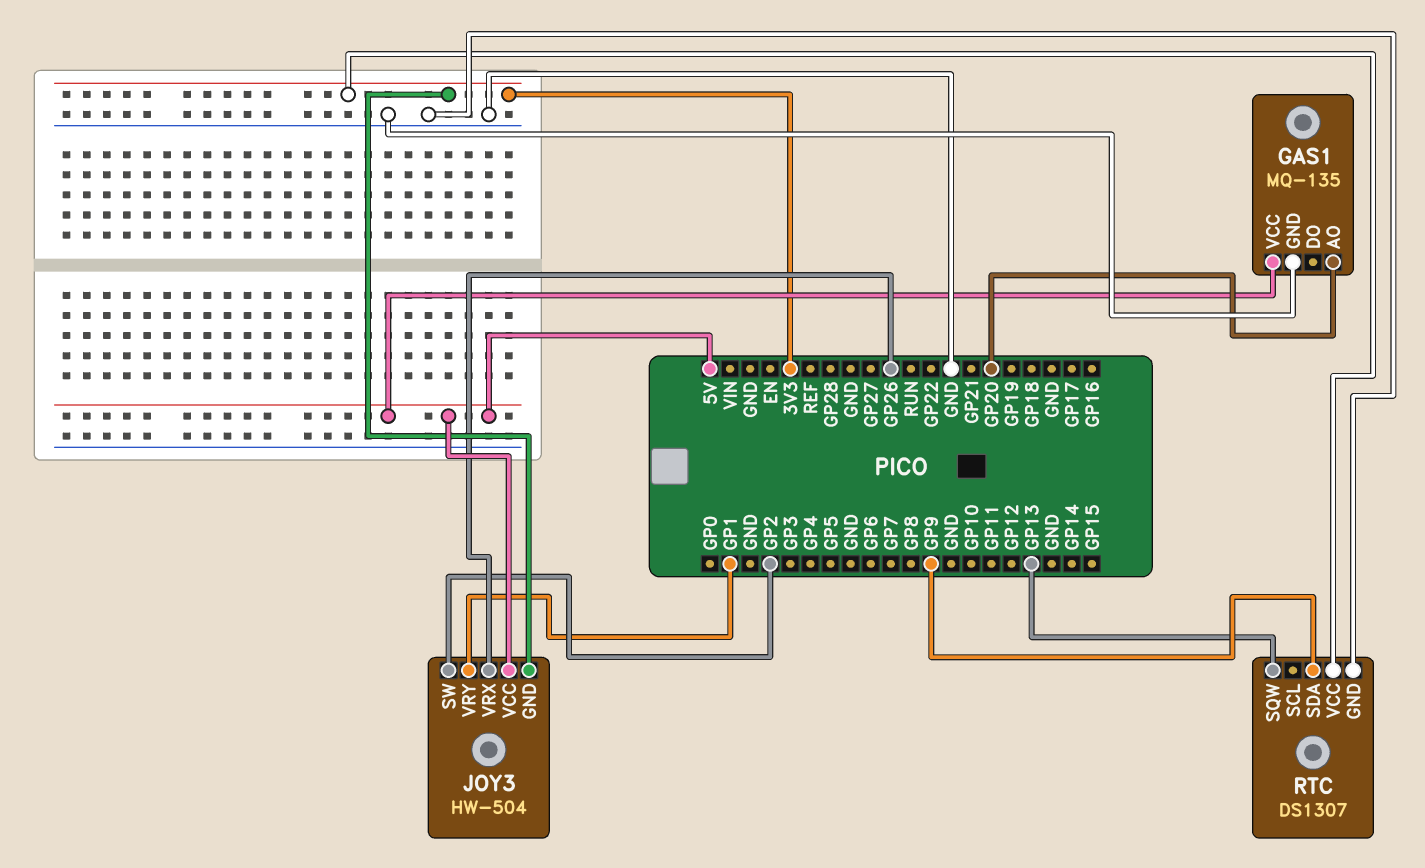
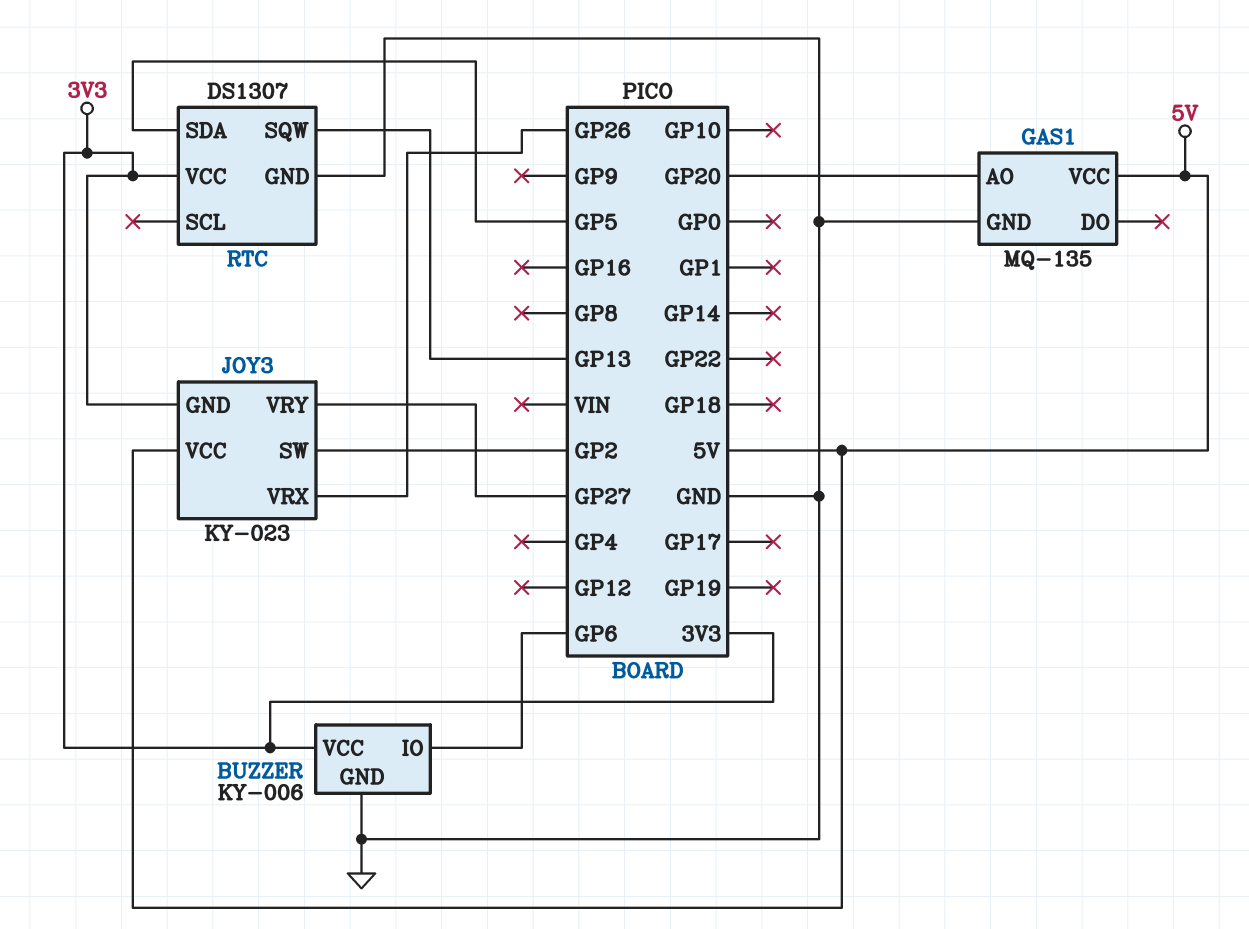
BUZZER: none -> KY-006
BUZZER pin GND: none -> GND
BUZZER pin IO: none -> GP6
BUZZER pin VCC: none -> 3V3
JOY3: HW-504 -> KY-023
JOY3 pin VRY: GP1 -> GP27
RTC pin SDA: GP9 -> GP5

